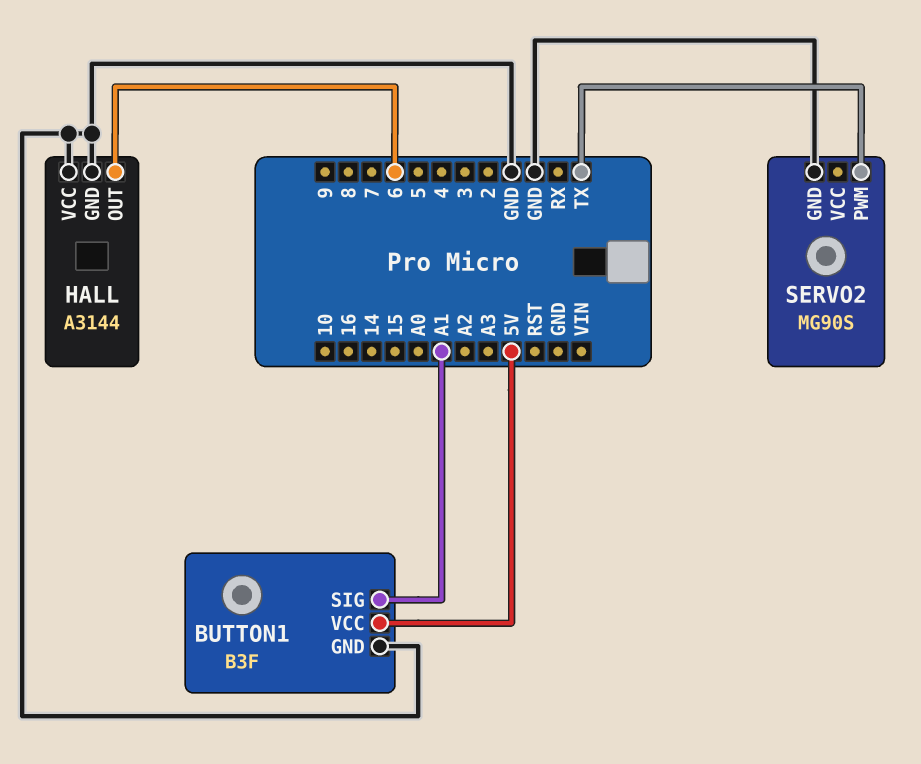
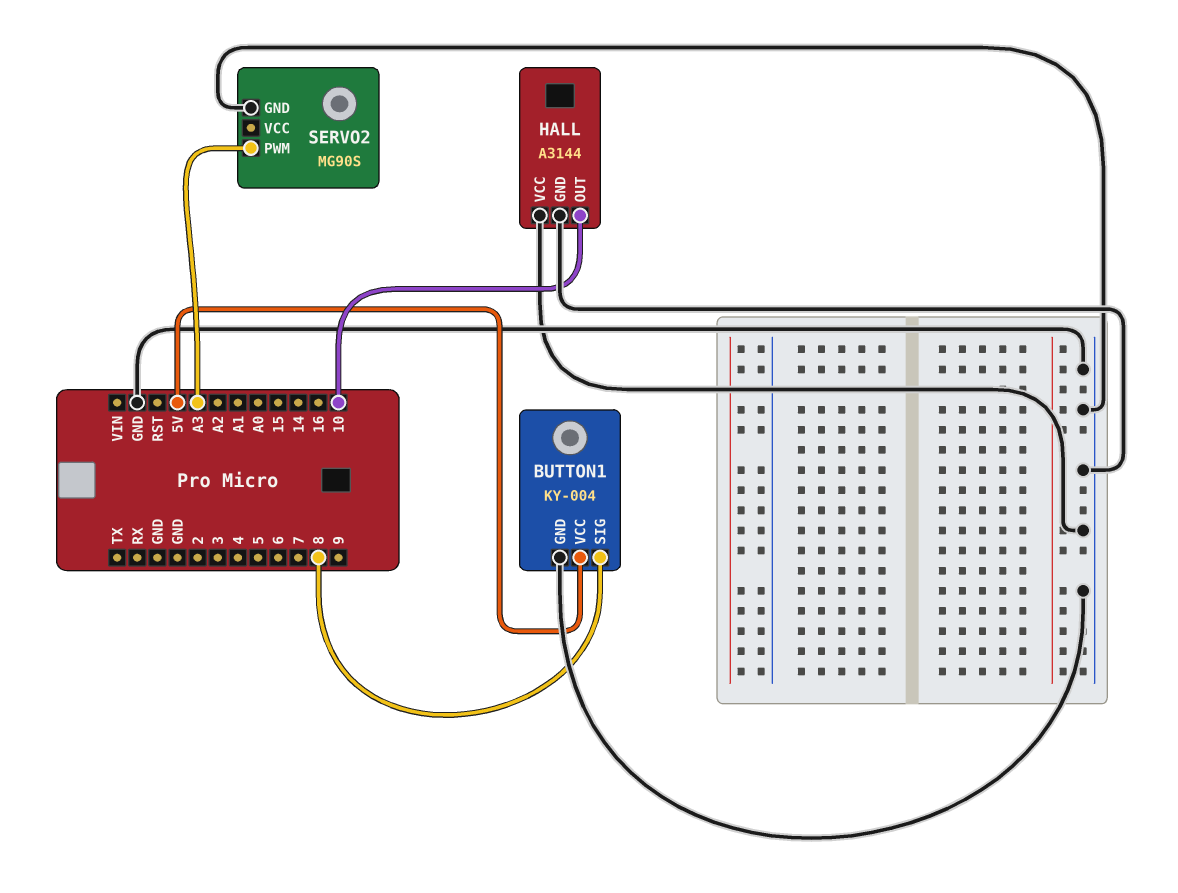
BUTTON1: B3F -> KY-004
BUTTON1 pin SIG: A1 -> 8
HALL pin OUT: 6 -> 10
SERVO2 pin PWM: TX -> A3

